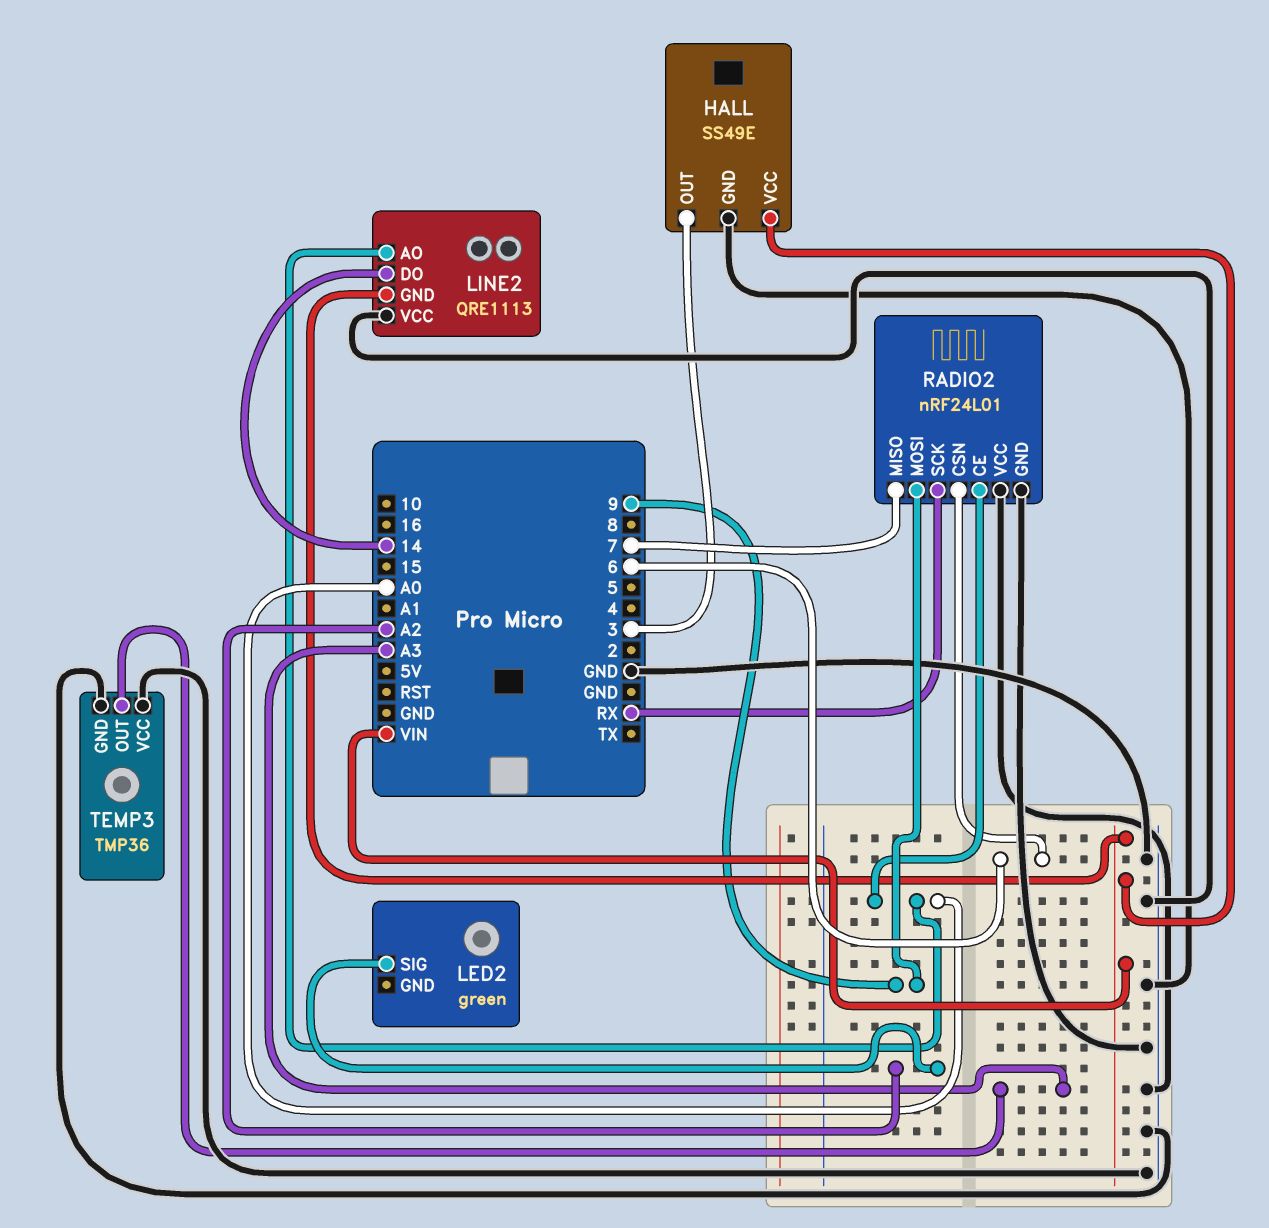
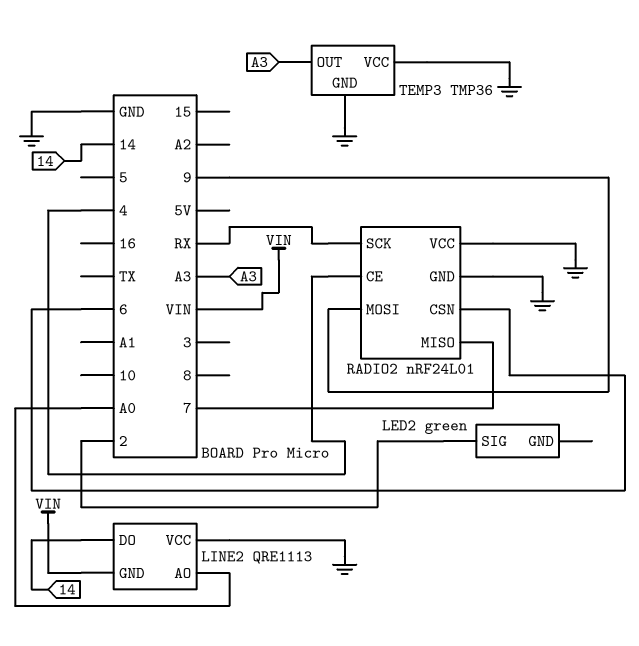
HALL: SS49E -> none
HALL pin GND: GND -> none
HALL pin OUT: 3 -> none
HALL pin VCC: VIN -> none
LED2 pin SIG: A2 -> 2
RADIO2 pin CE: A0 -> 4

